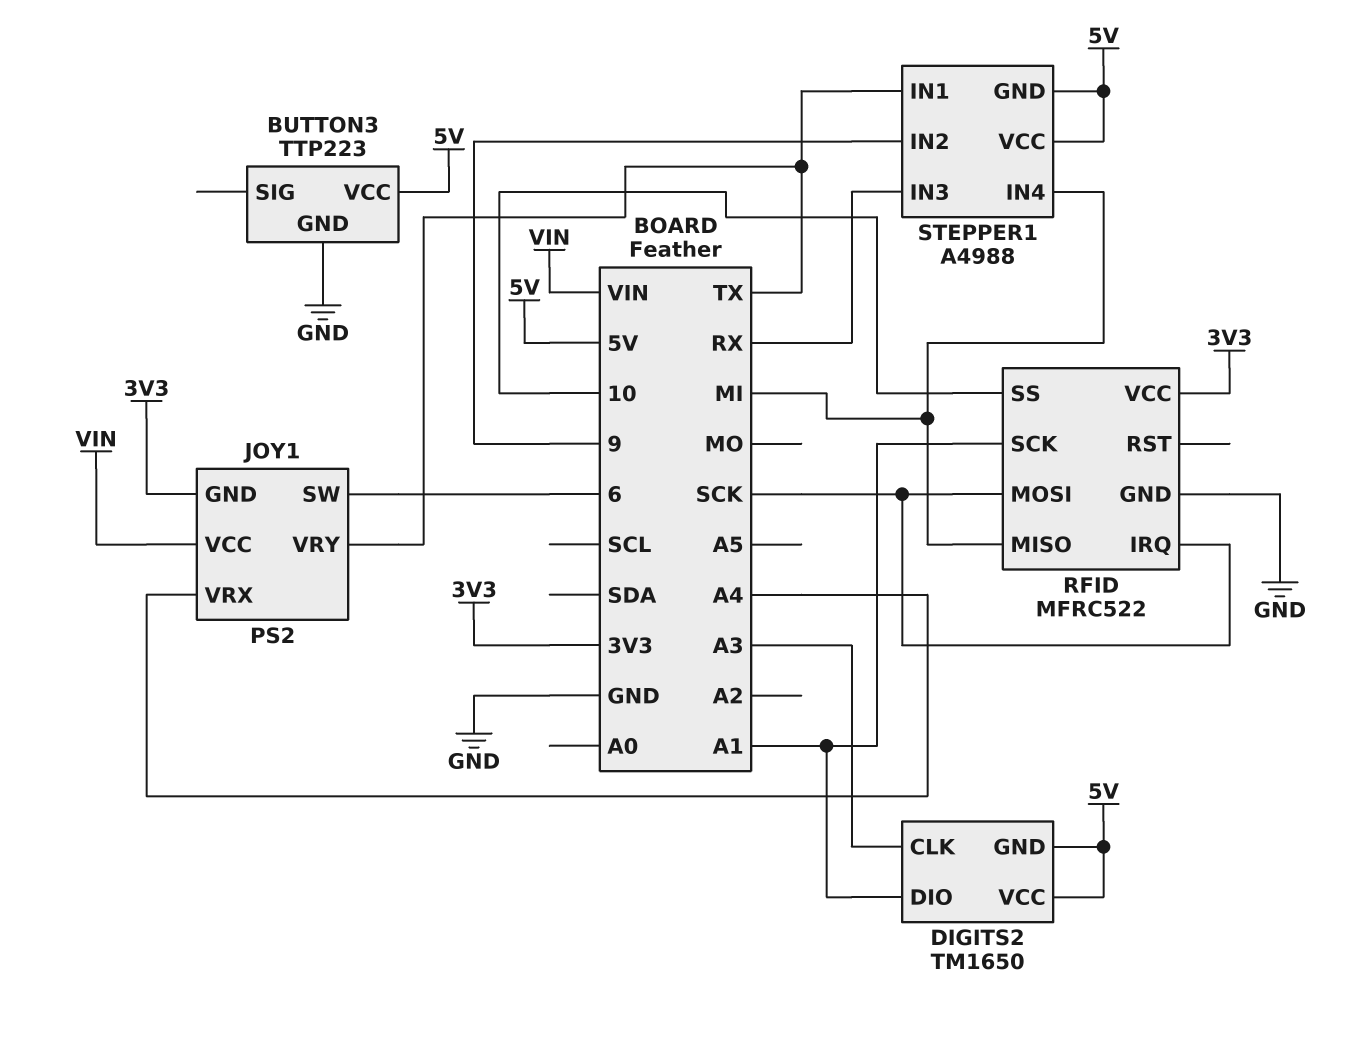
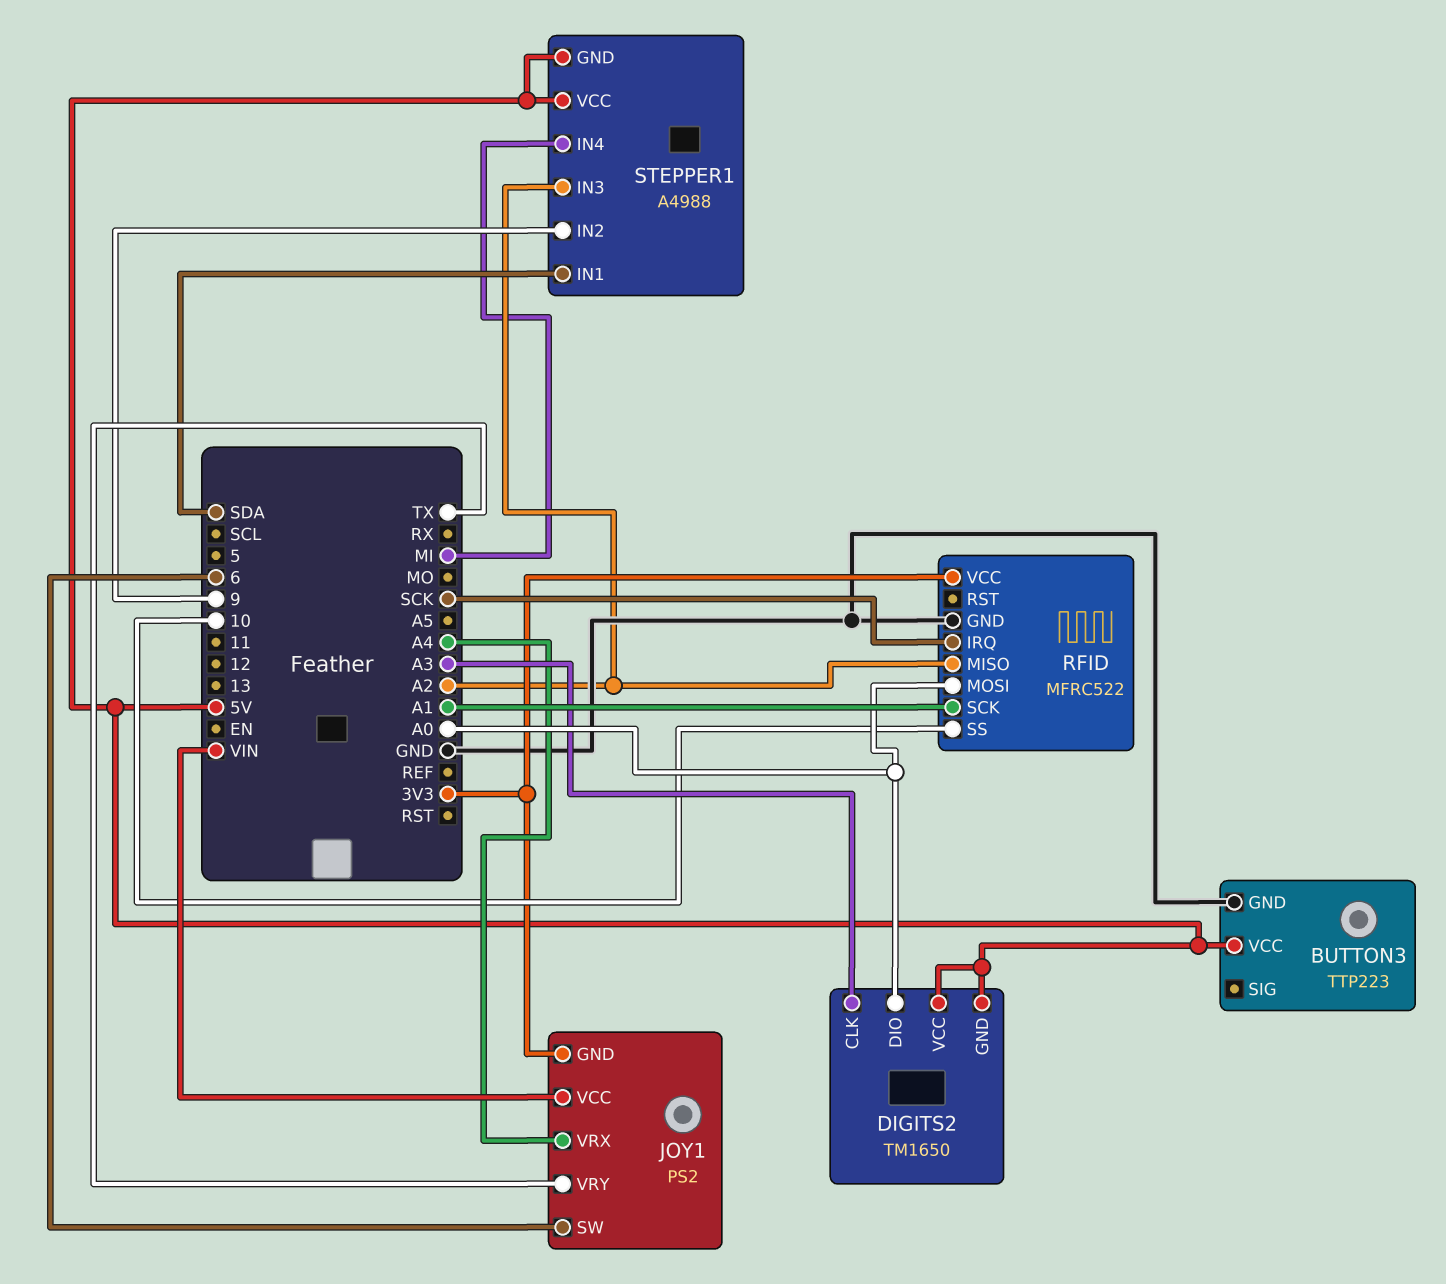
DIGITS2 pin DIO: A1 -> A0
RFID pin MISO: MI -> A2
RFID pin MOSI: SCK -> A0
STEPPER1 pin IN1: TX -> SDA
STEPPER1 pin IN3: RX -> A2

